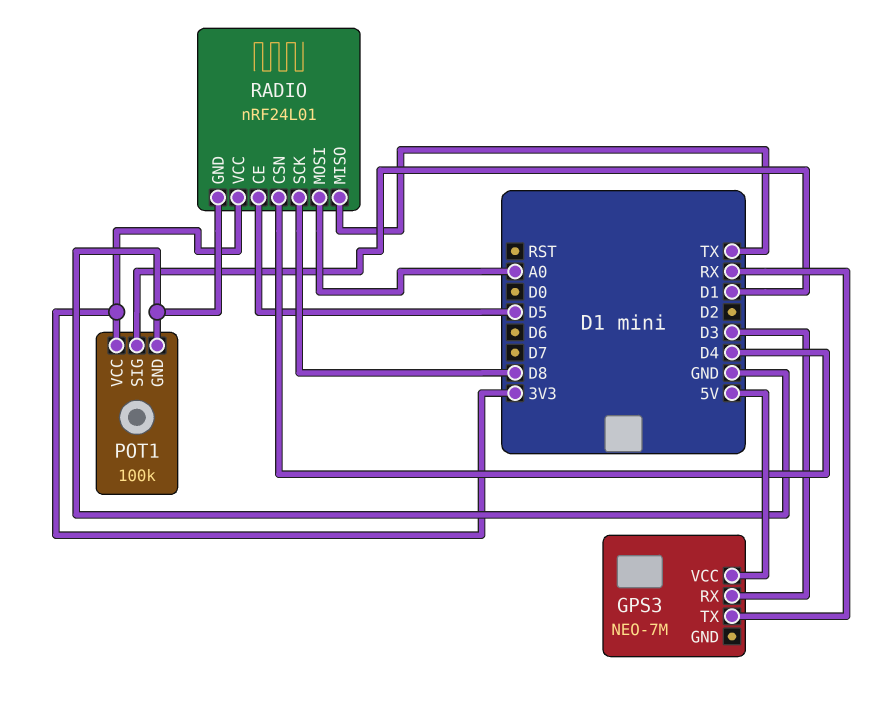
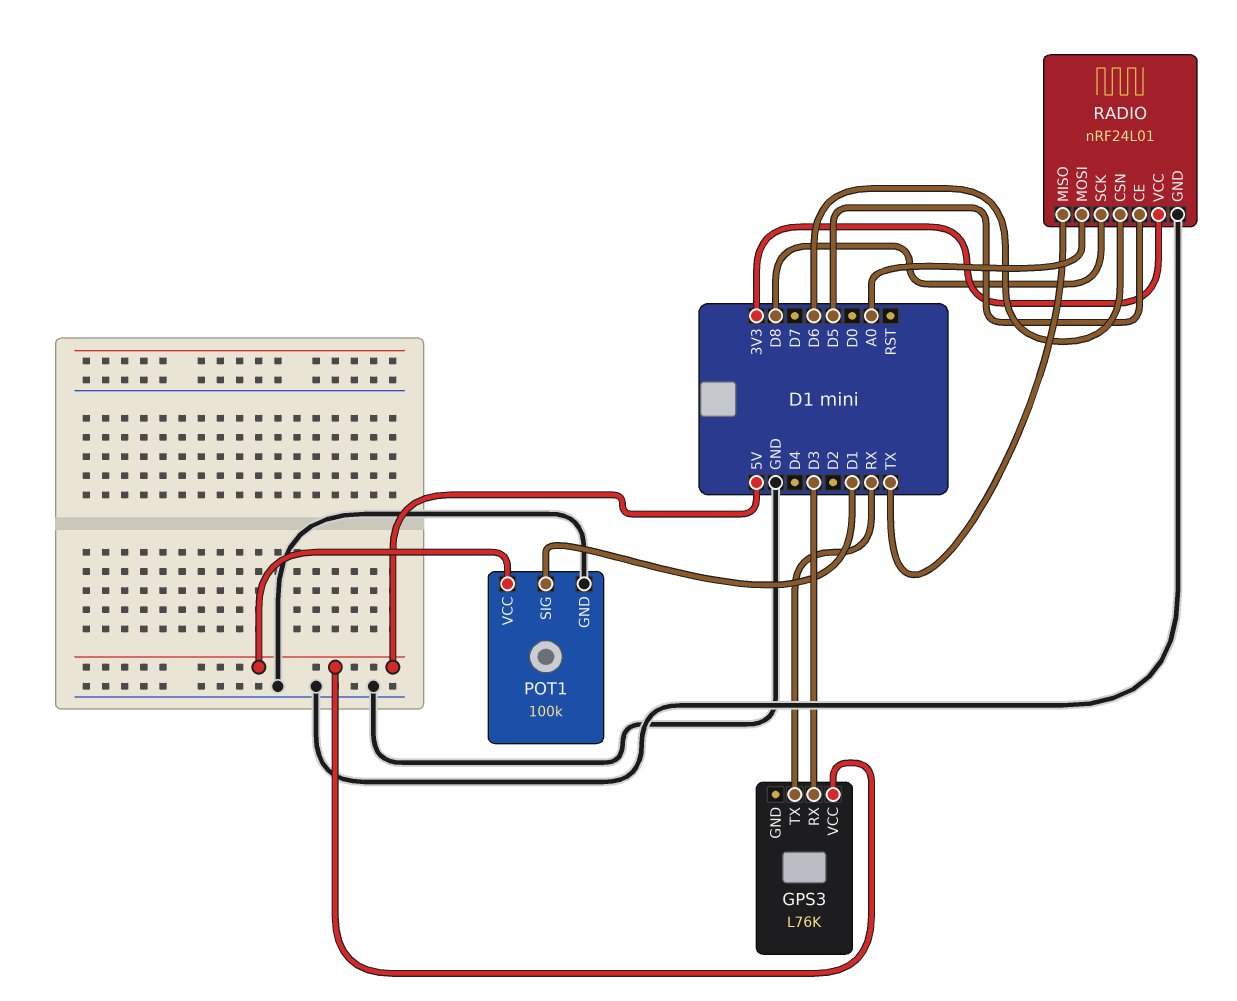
GPS3: NEO-7M -> L76K
POT1 pin VCC: 3V3 -> 5V
RADIO pin CSN: D4 -> D6

